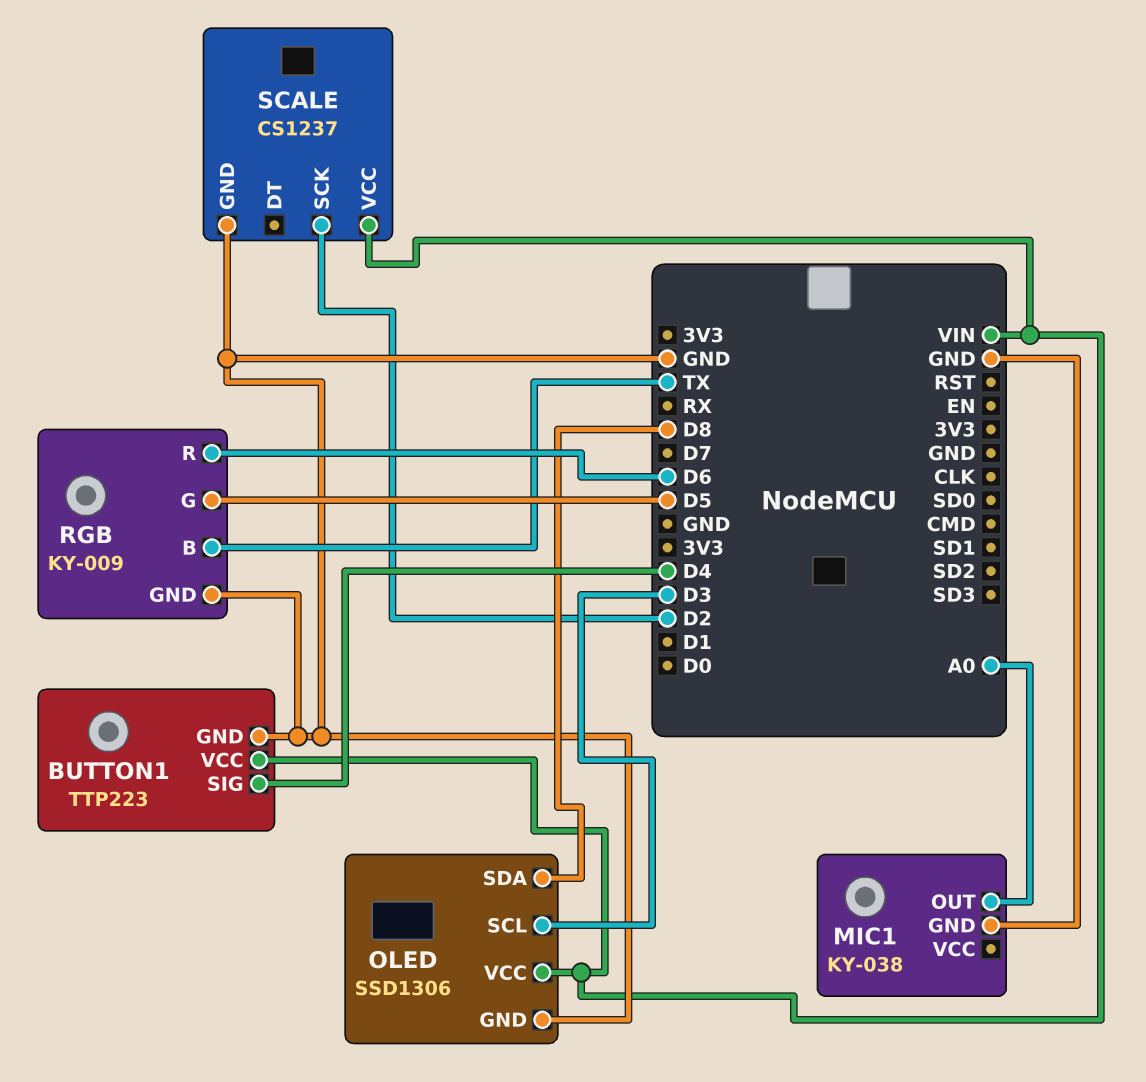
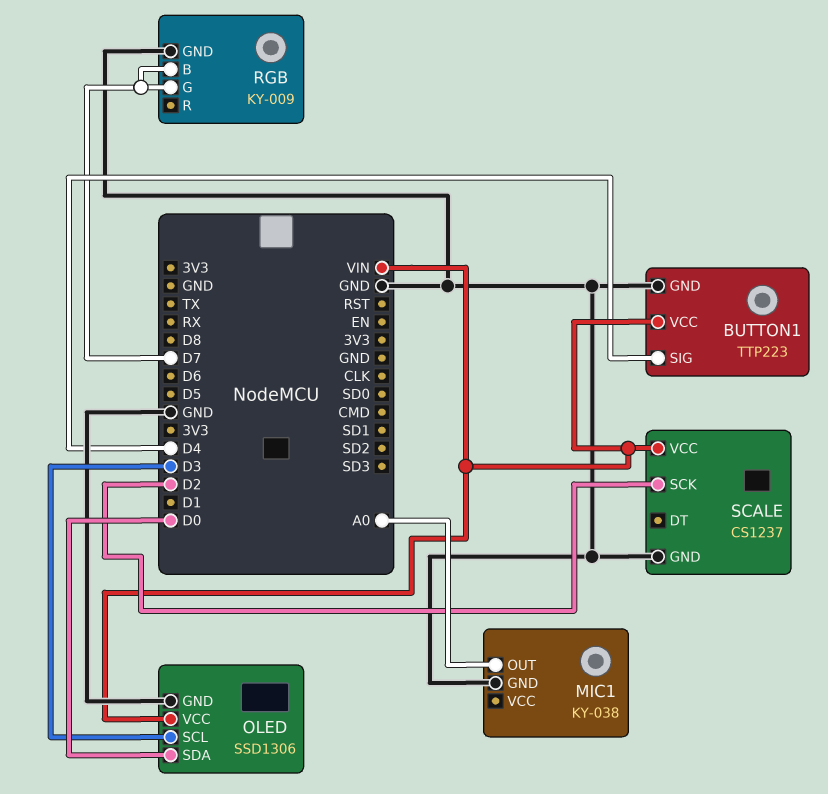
OLED pin SDA: D8 -> D0
RGB pin B: TX -> D7
RGB pin G: D5 -> D7
RGB pin R: D6 -> none

